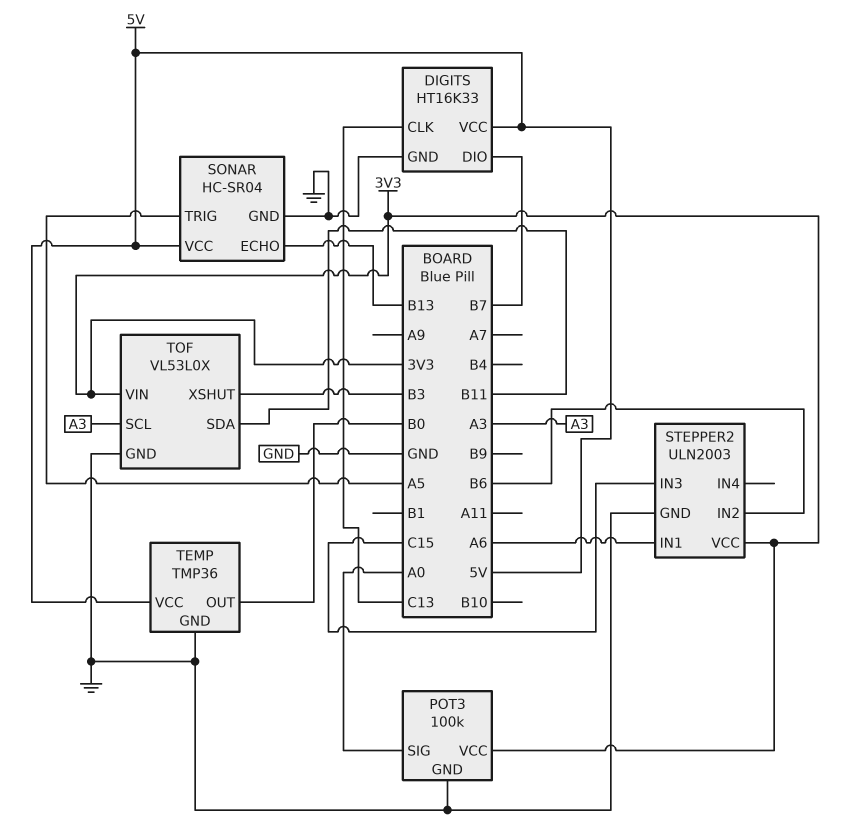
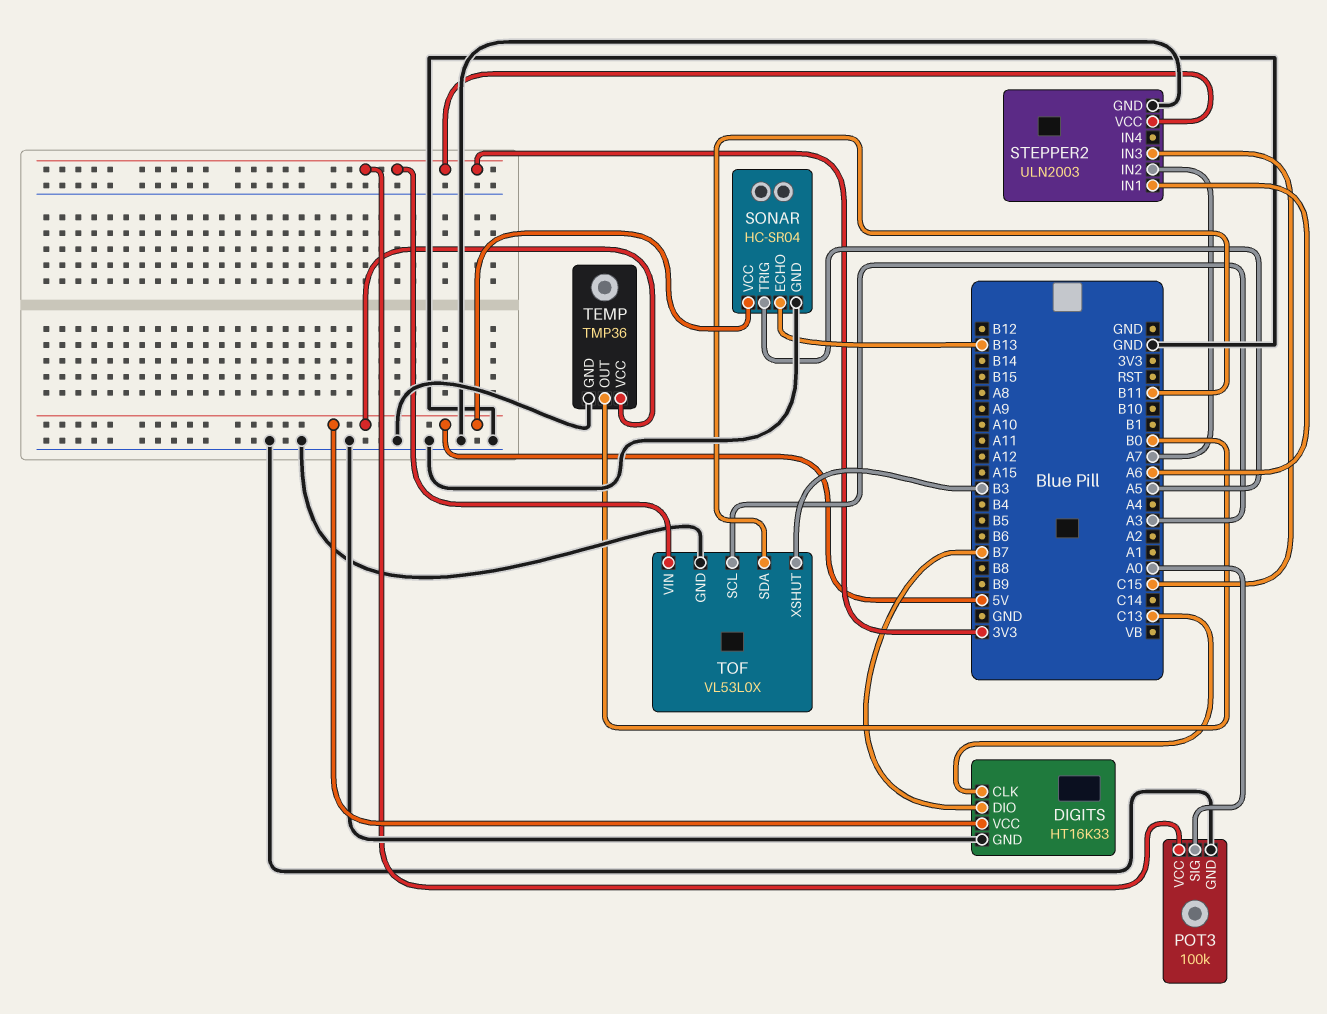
STEPPER2 pin IN2: B6 -> A7

